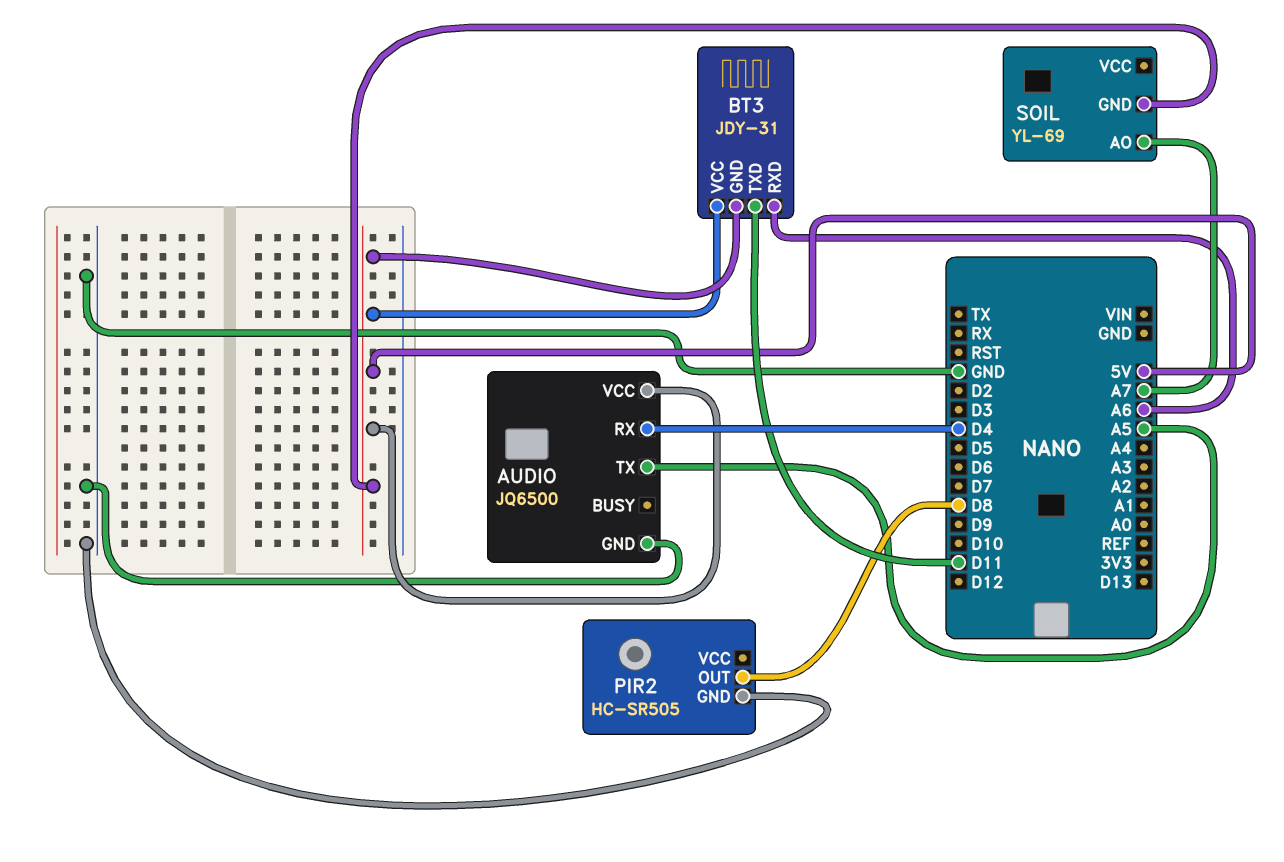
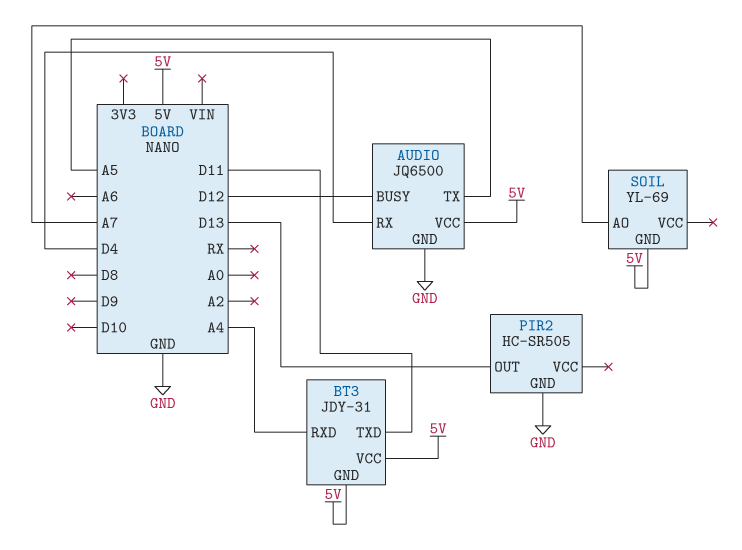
AUDIO pin BUSY: none -> D12
BT3 pin RXD: A6 -> A4
PIR2 pin OUT: D8 -> D13

